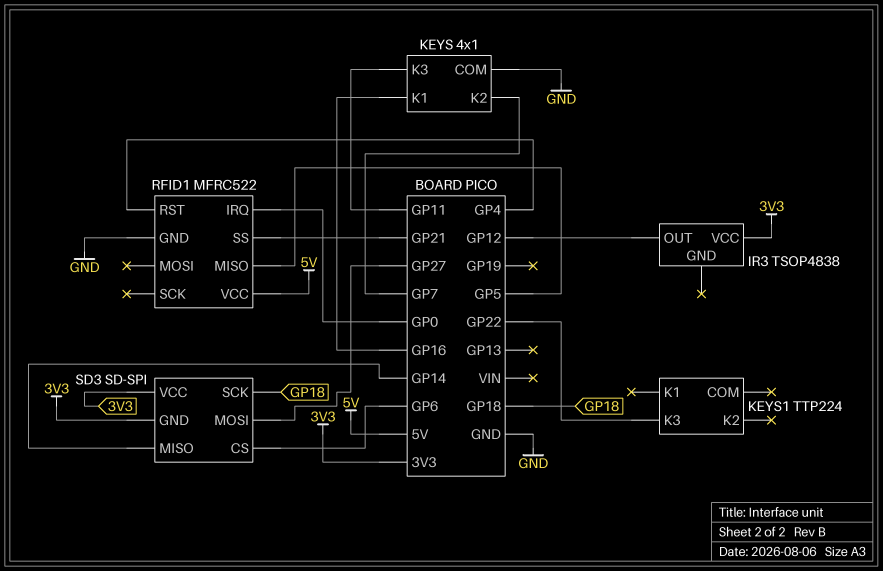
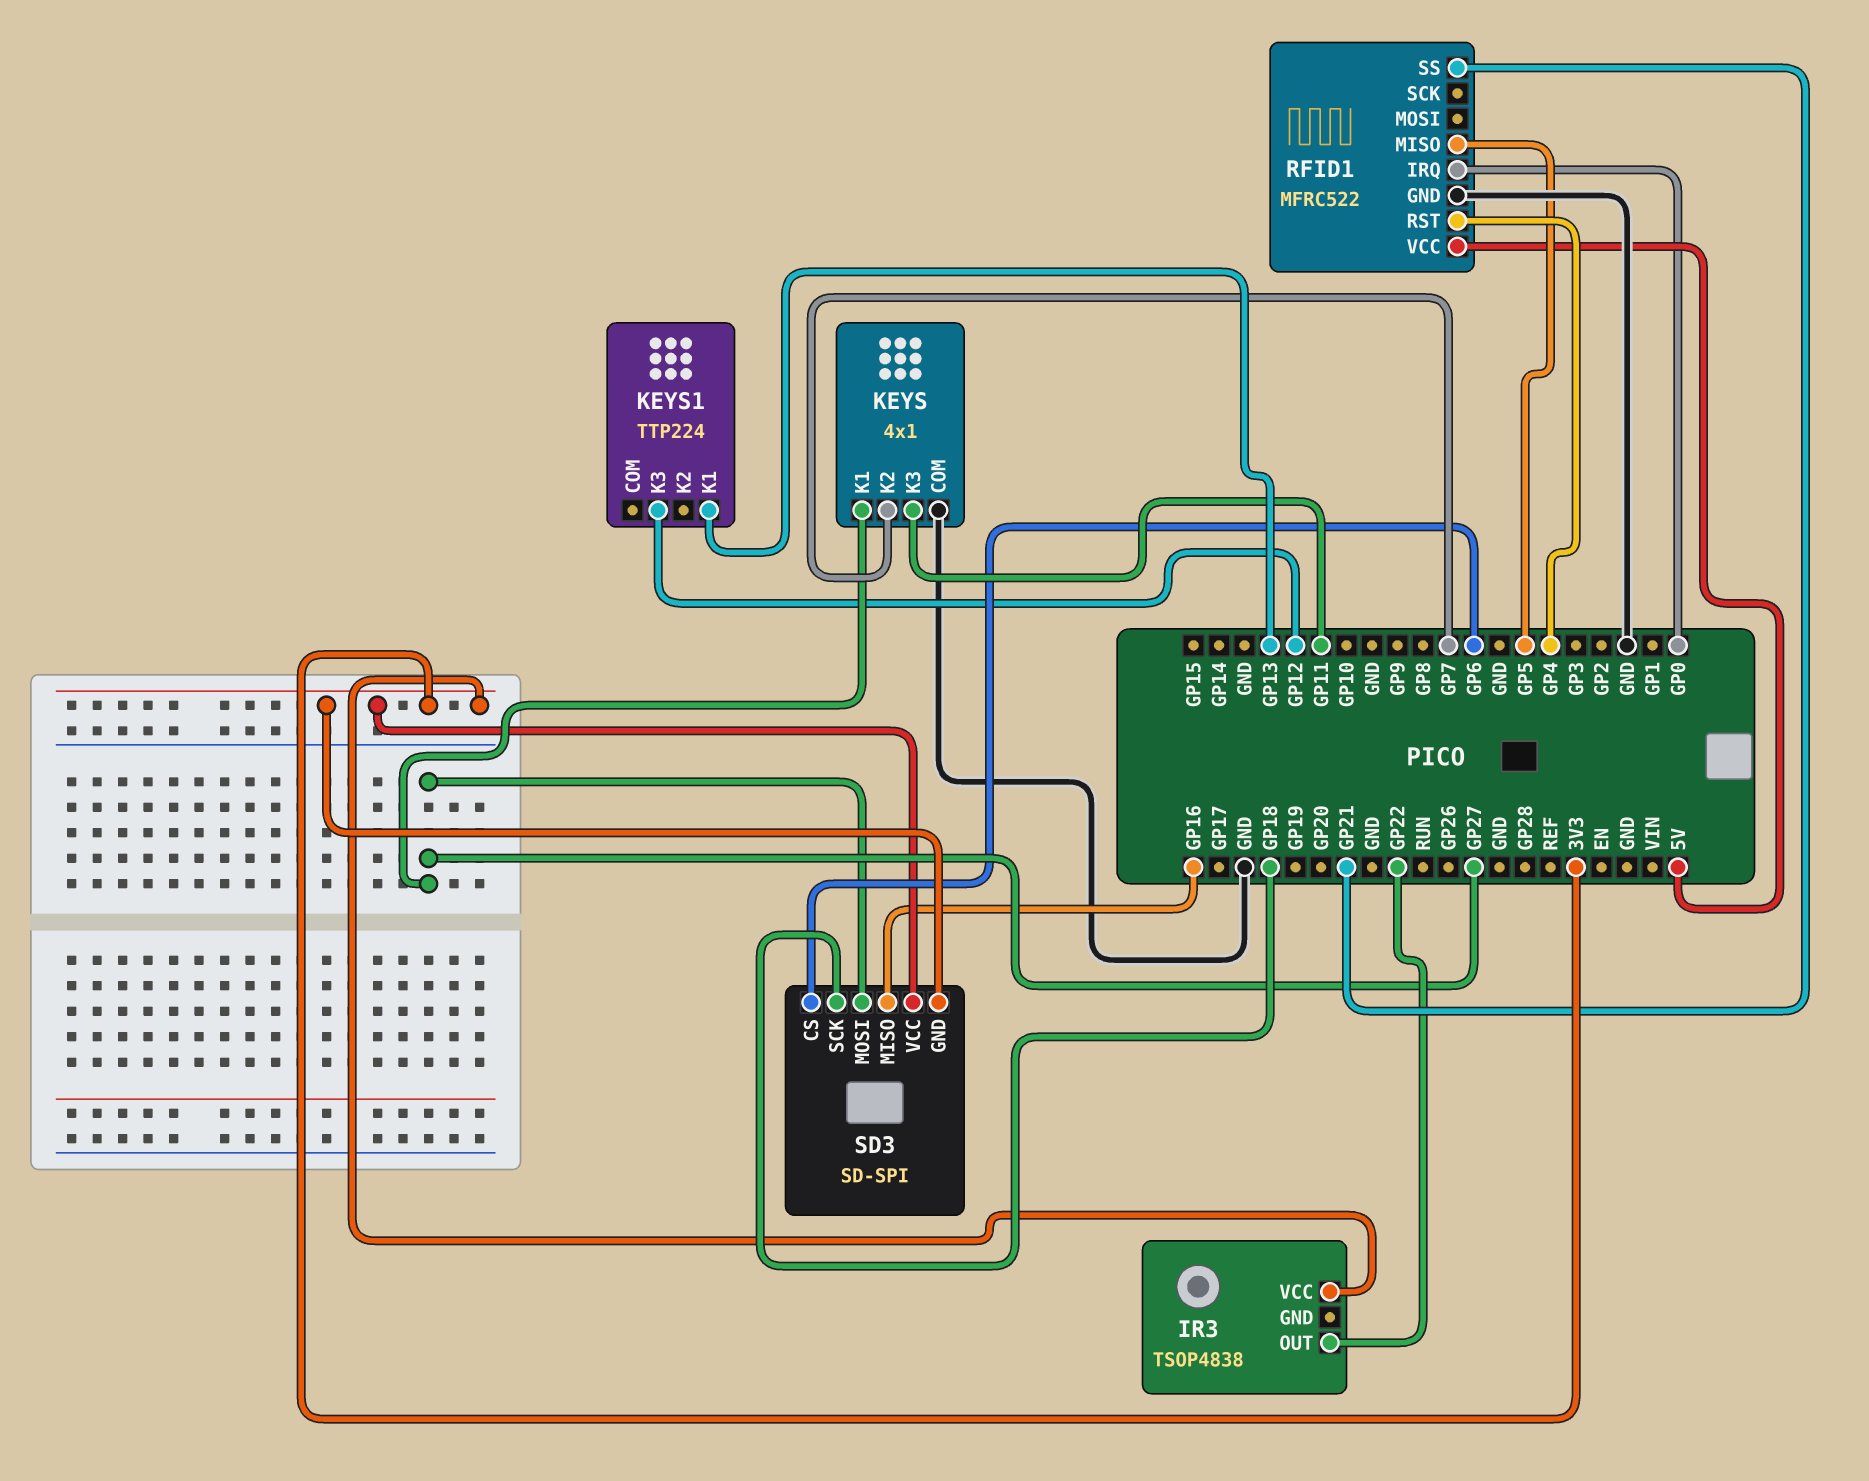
IR3 pin OUT: GP12 -> GP22
KEYS pin K1: GP16 -> GP27
KEYS1 pin K1: none -> GP13
KEYS1 pin K3: GP22 -> GP12
SD3 pin MISO: GP14 -> GP16

